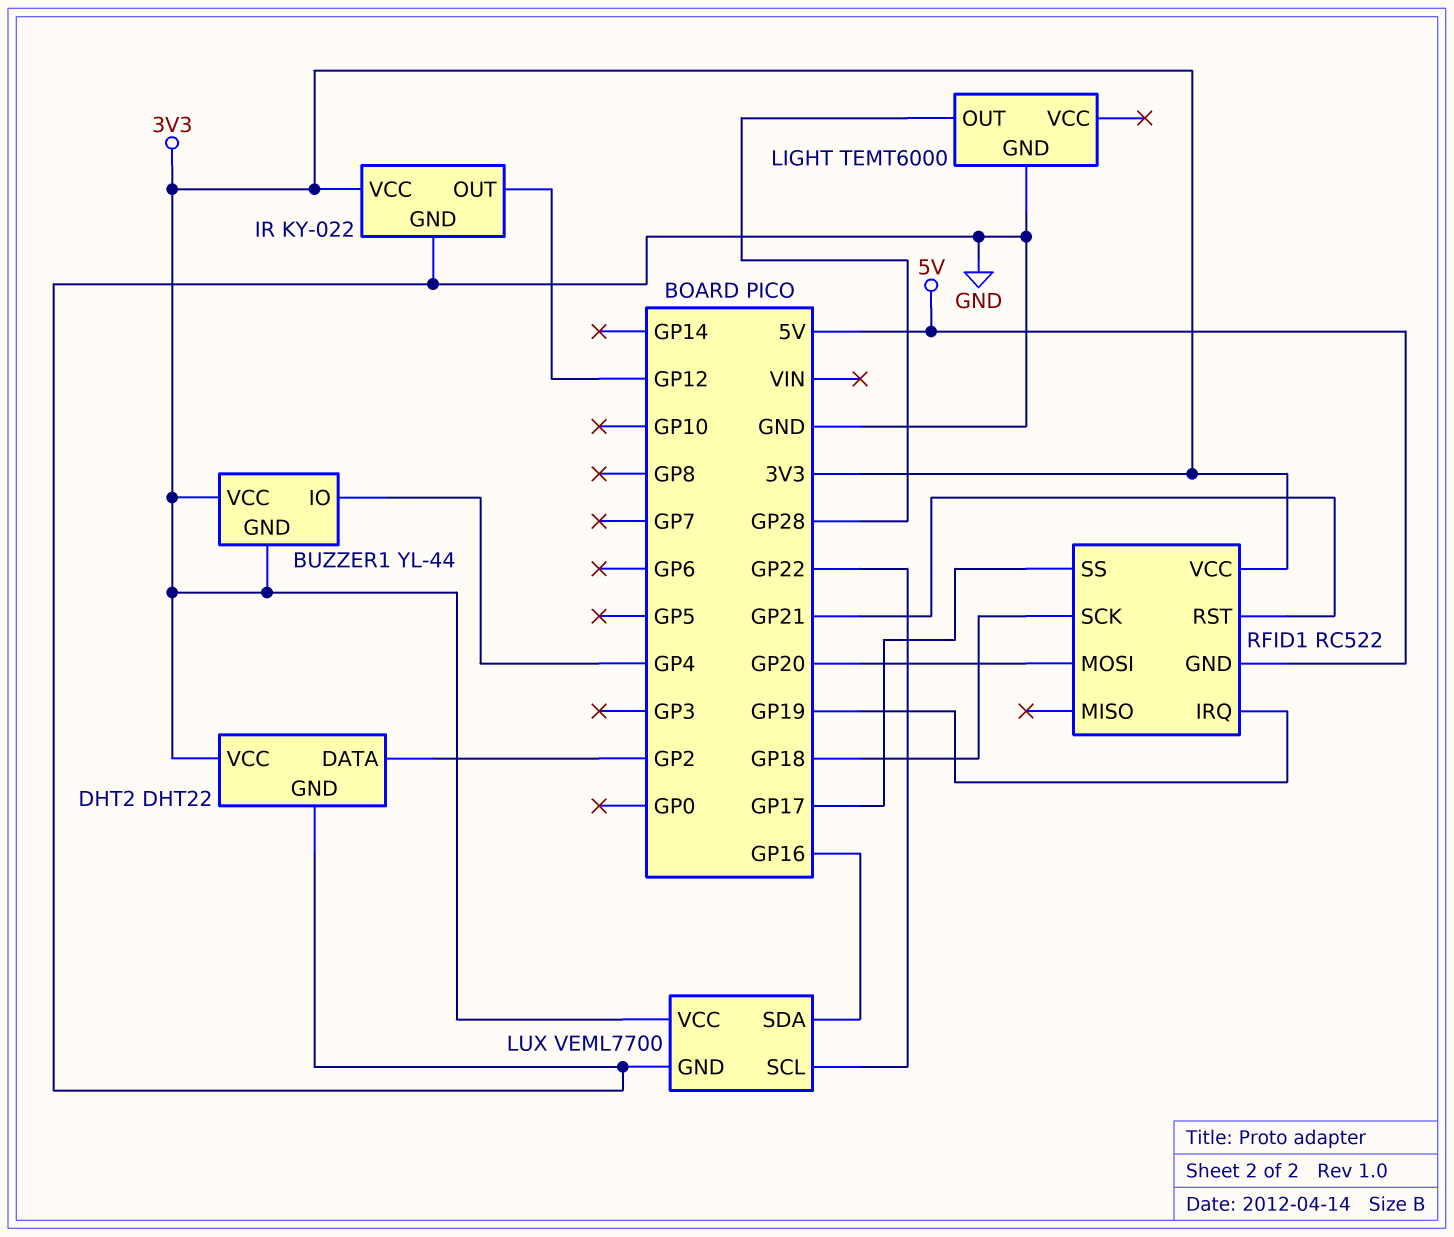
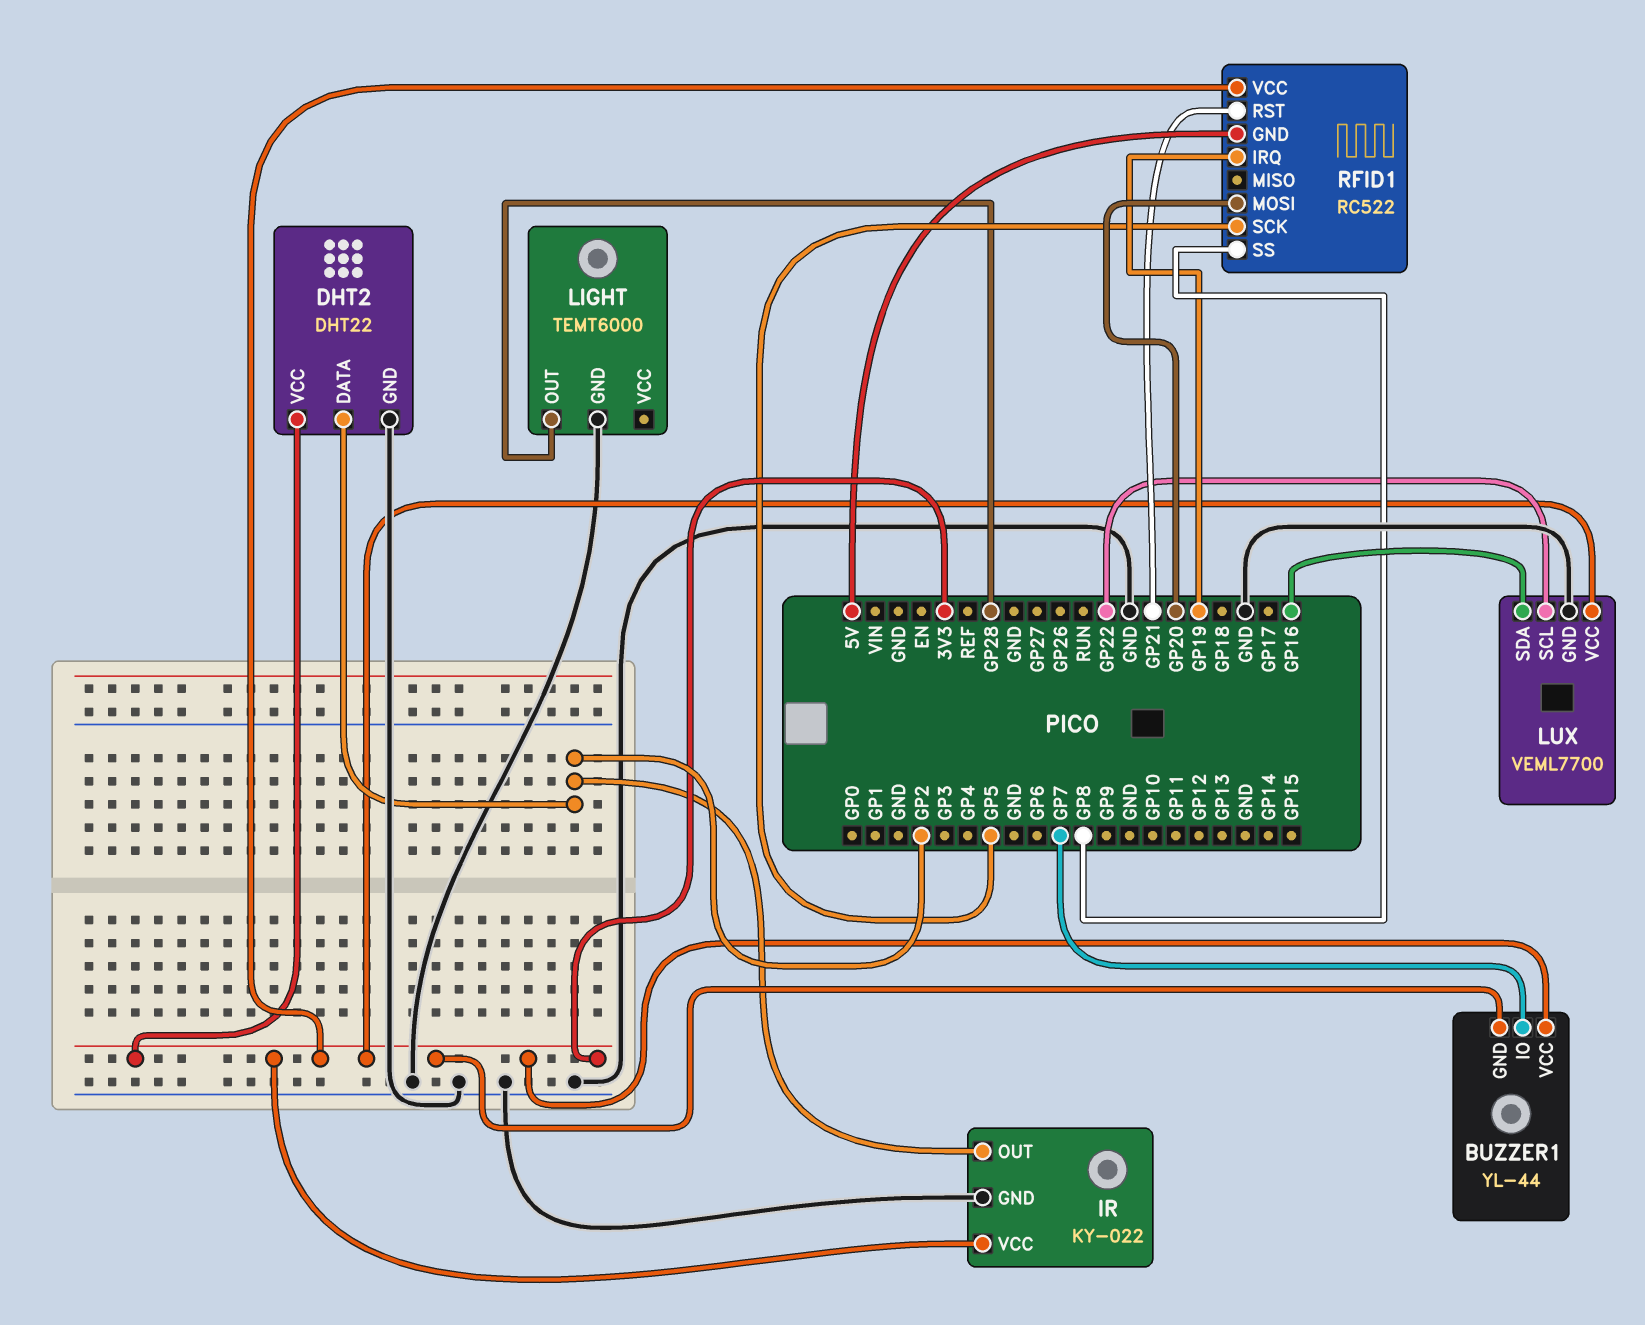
BUZZER1 pin IO: GP4 -> GP7
IR pin OUT: GP12 -> GP2
RFID1 pin SCK: GP18 -> GP5
RFID1 pin SS: GP17 -> GP8

